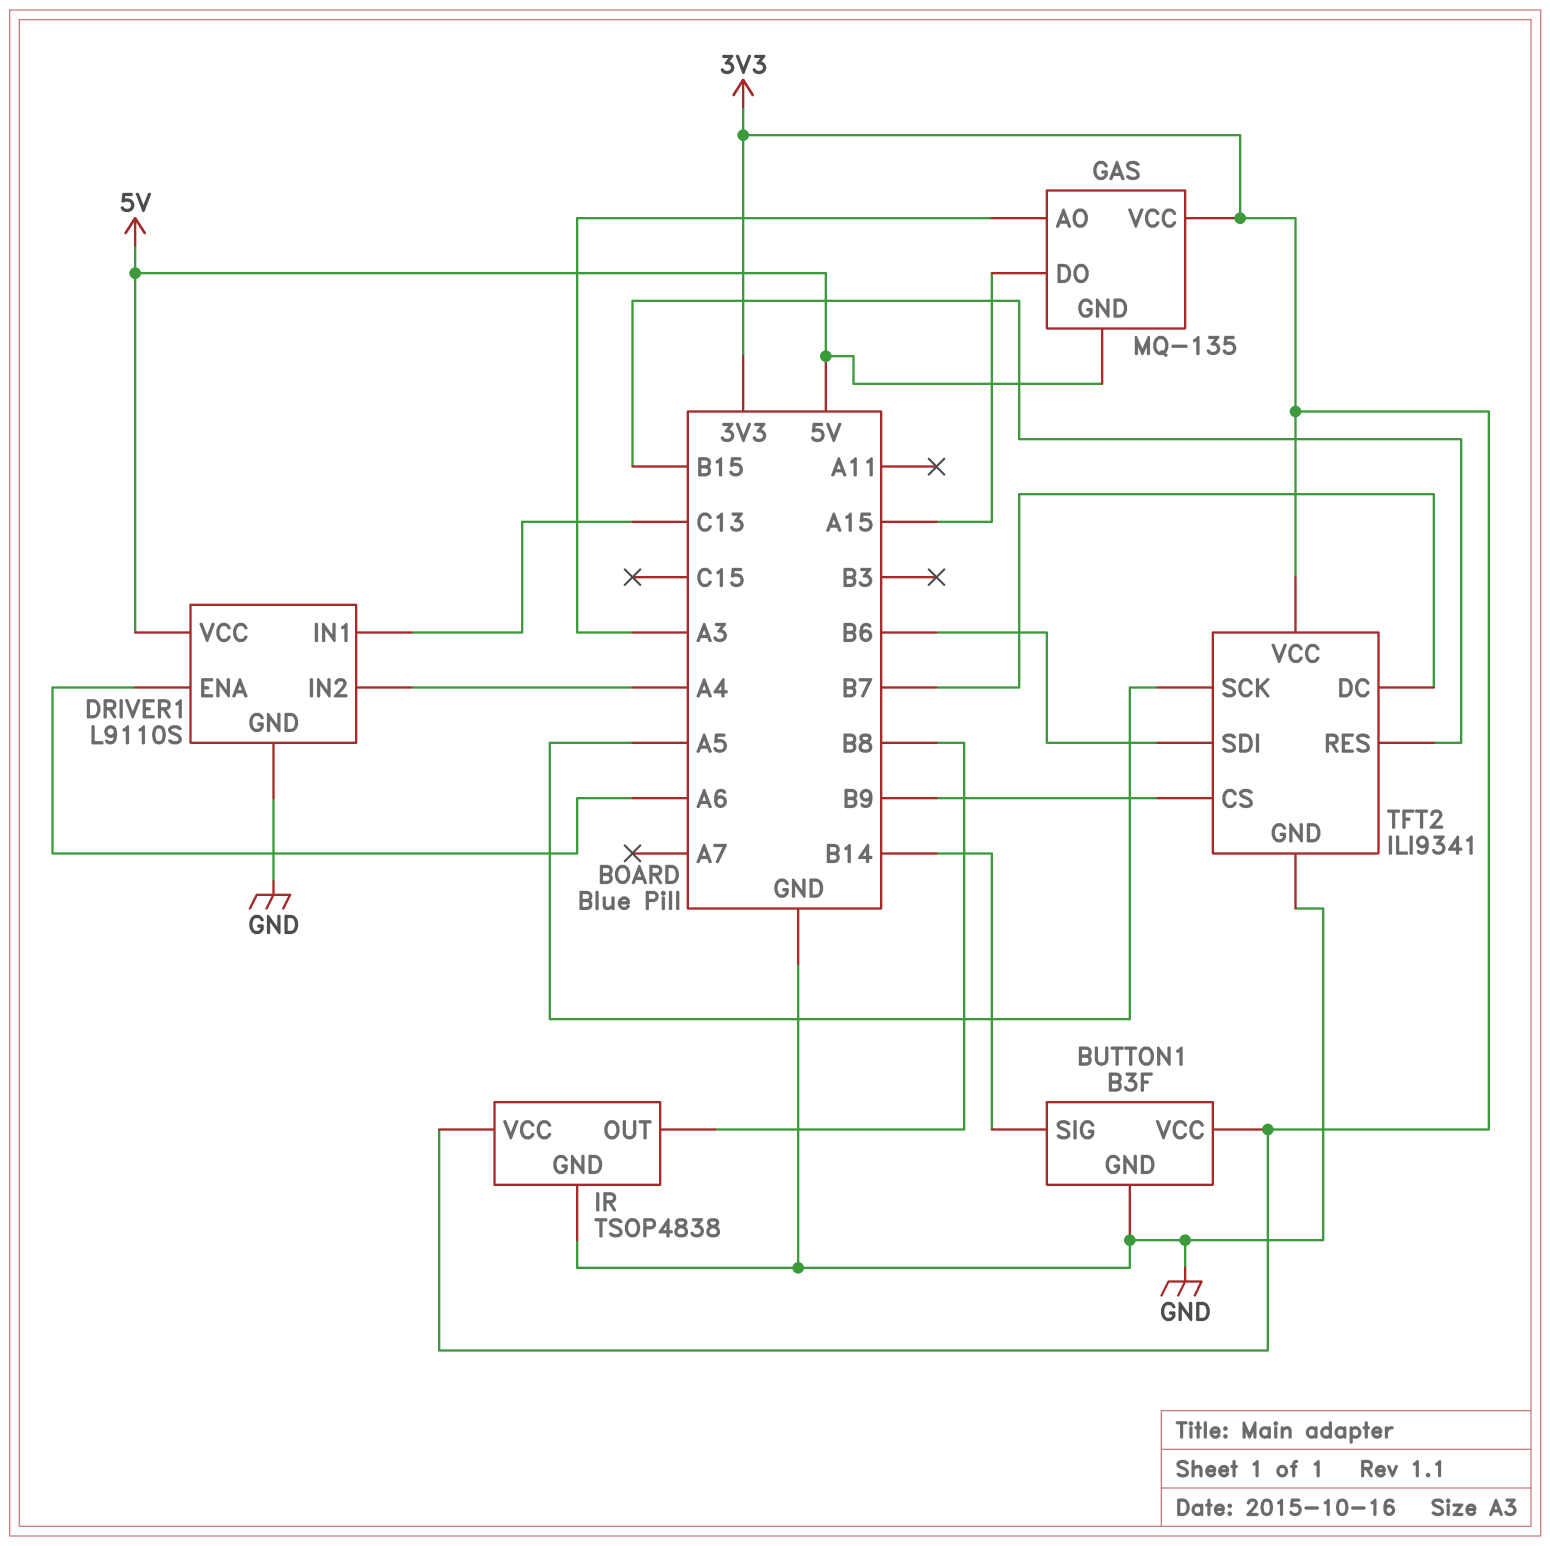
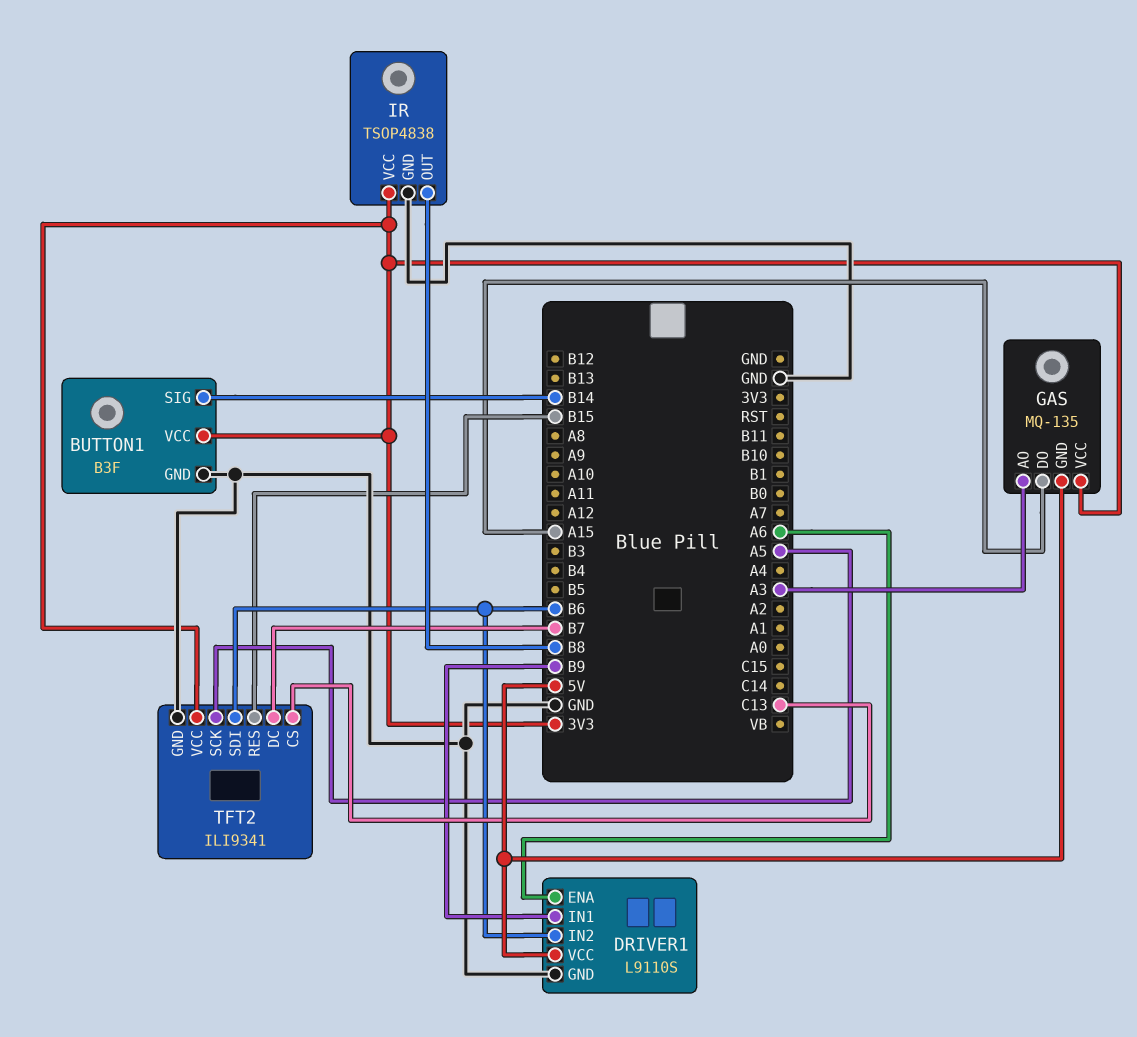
DRIVER1 pin IN1: C13 -> B9
DRIVER1 pin IN2: A4 -> B6
TFT2 pin CS: B9 -> C13

